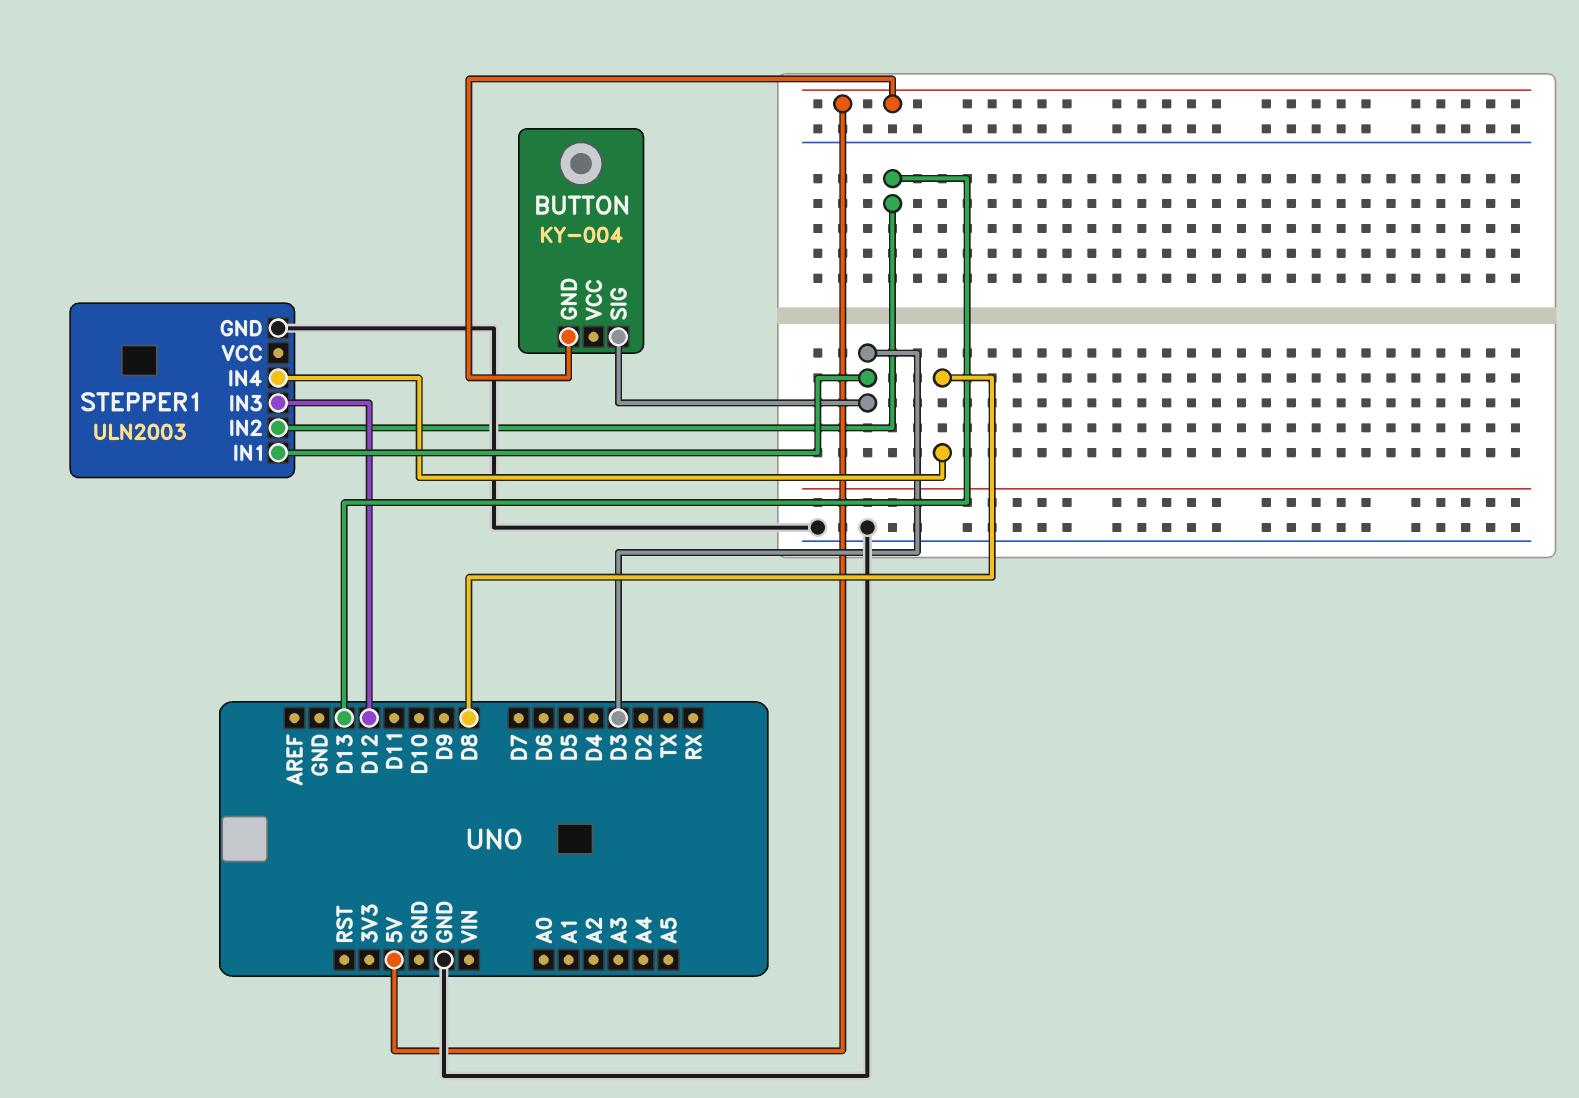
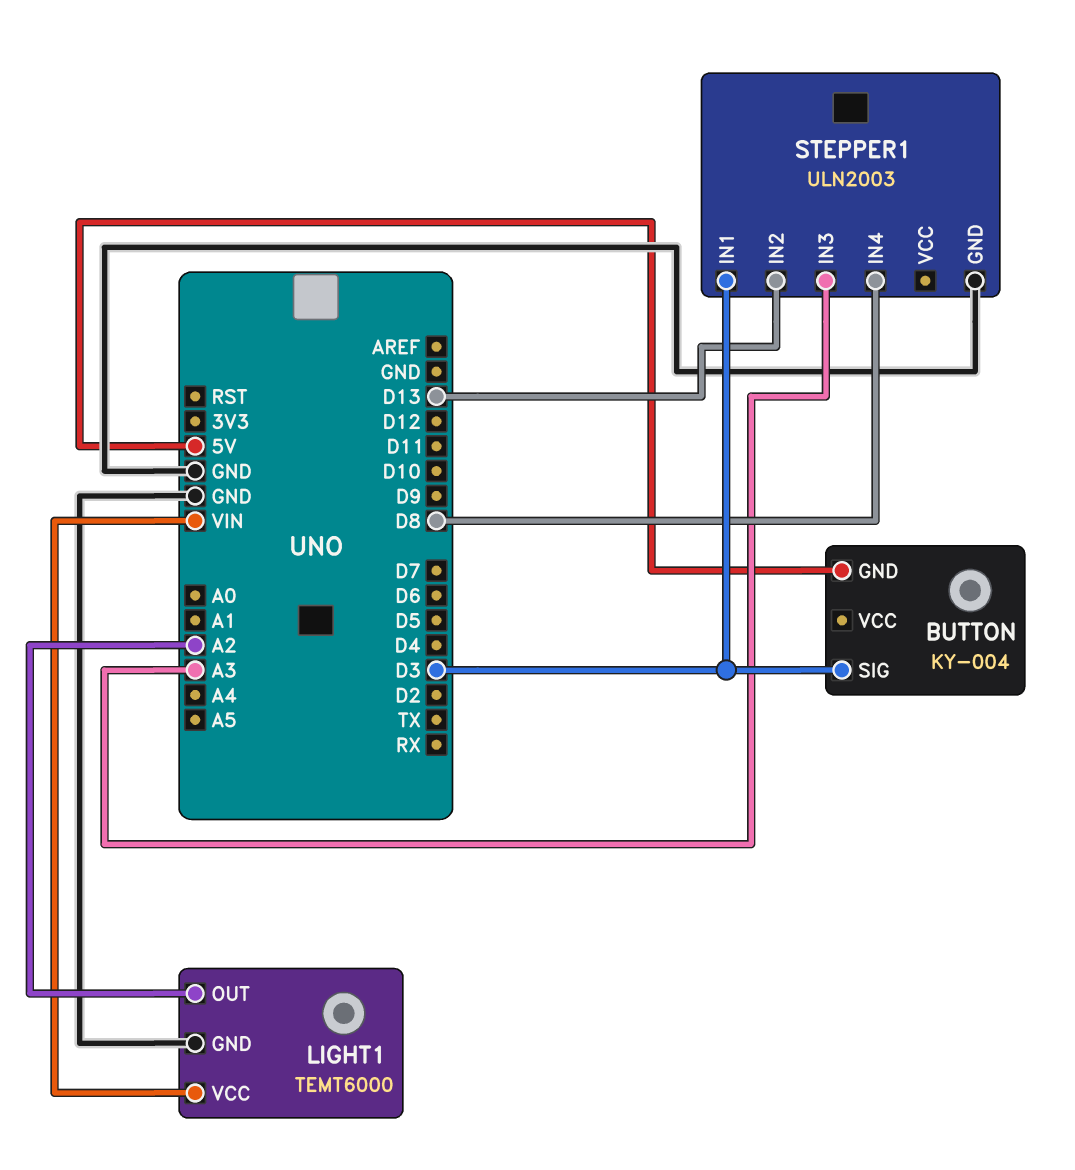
LIGHT1: none -> TEMT6000
LIGHT1 pin GND: none -> GND
LIGHT1 pin OUT: none -> A2
LIGHT1 pin VCC: none -> VIN
STEPPER1 pin IN3: D12 -> A3

